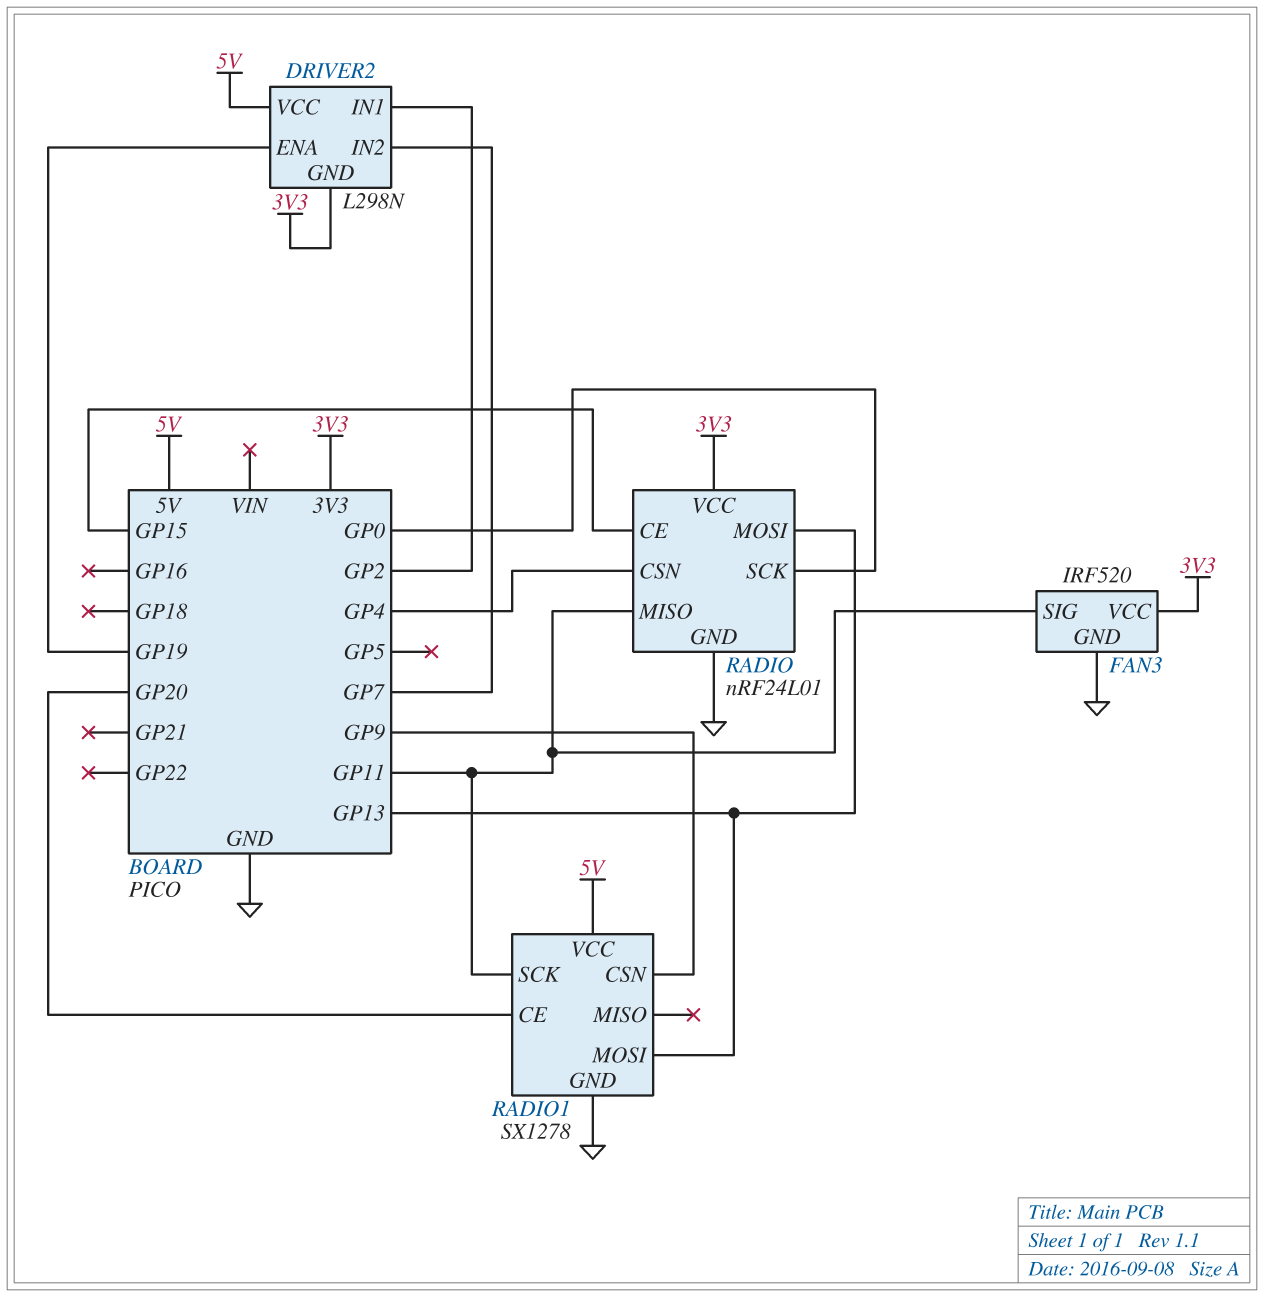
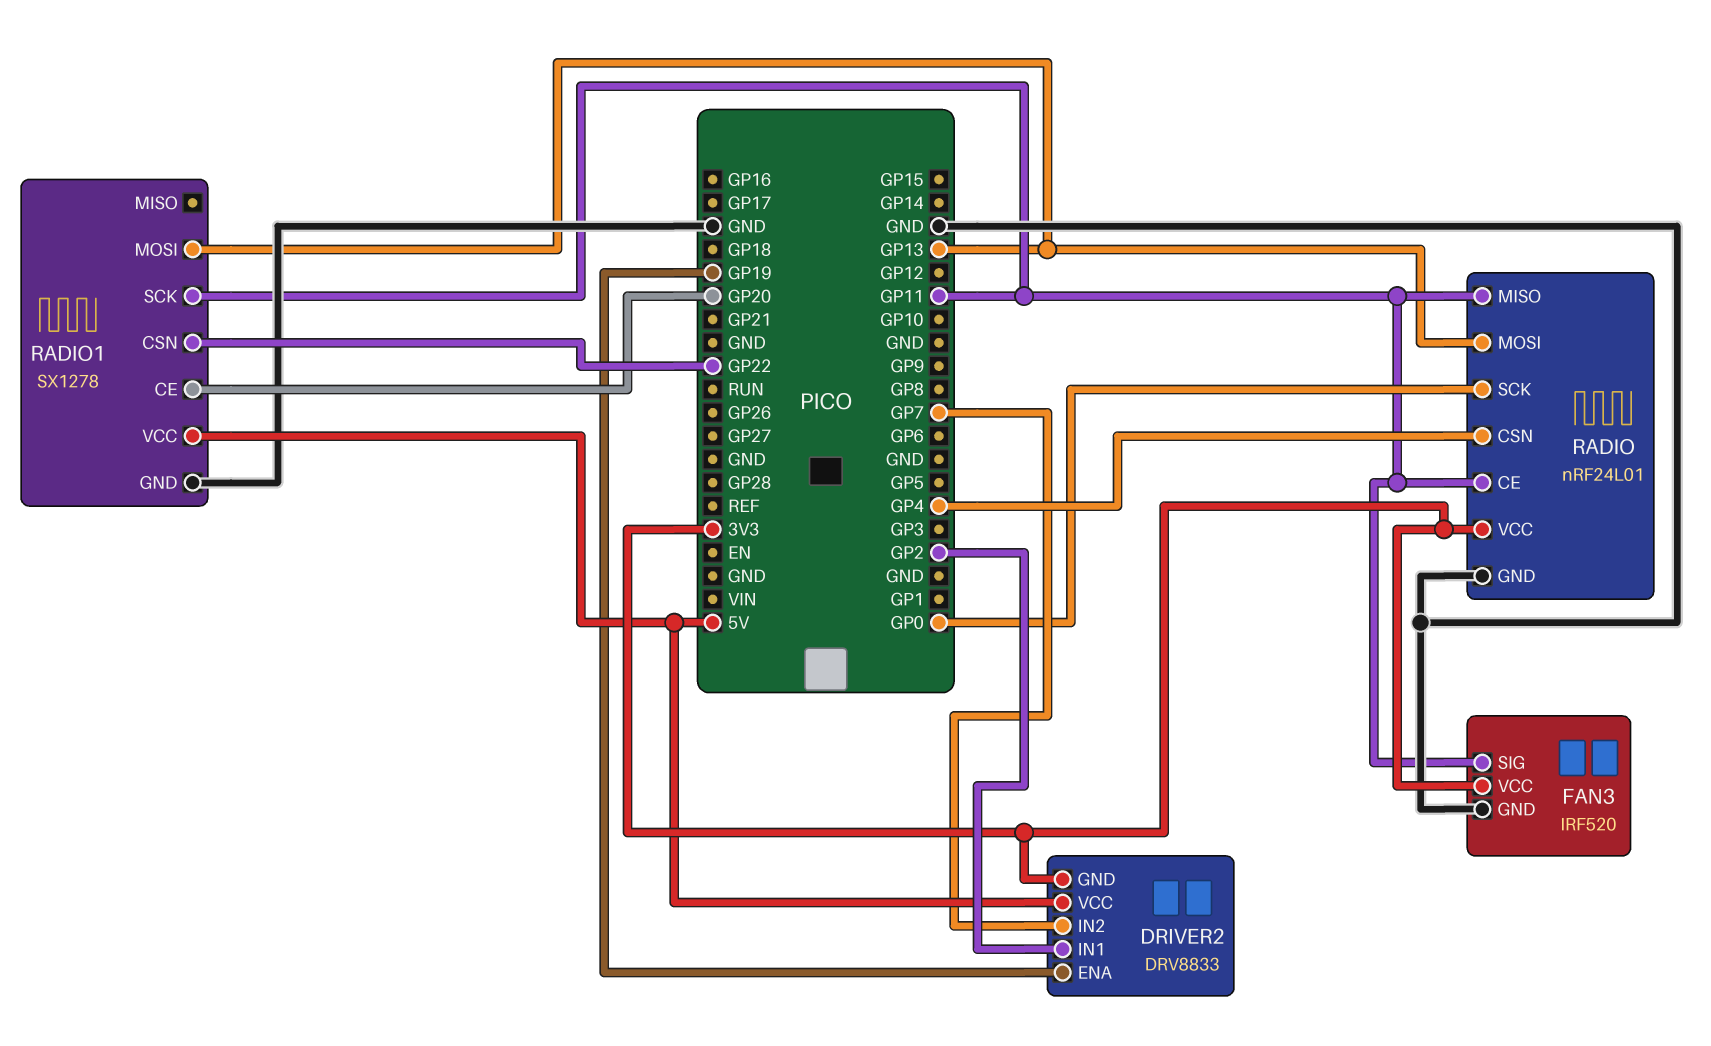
DRIVER2: L298N -> DRV8833
RADIO pin CE: GP15 -> GP11
RADIO1 pin CSN: GP9 -> GP22

